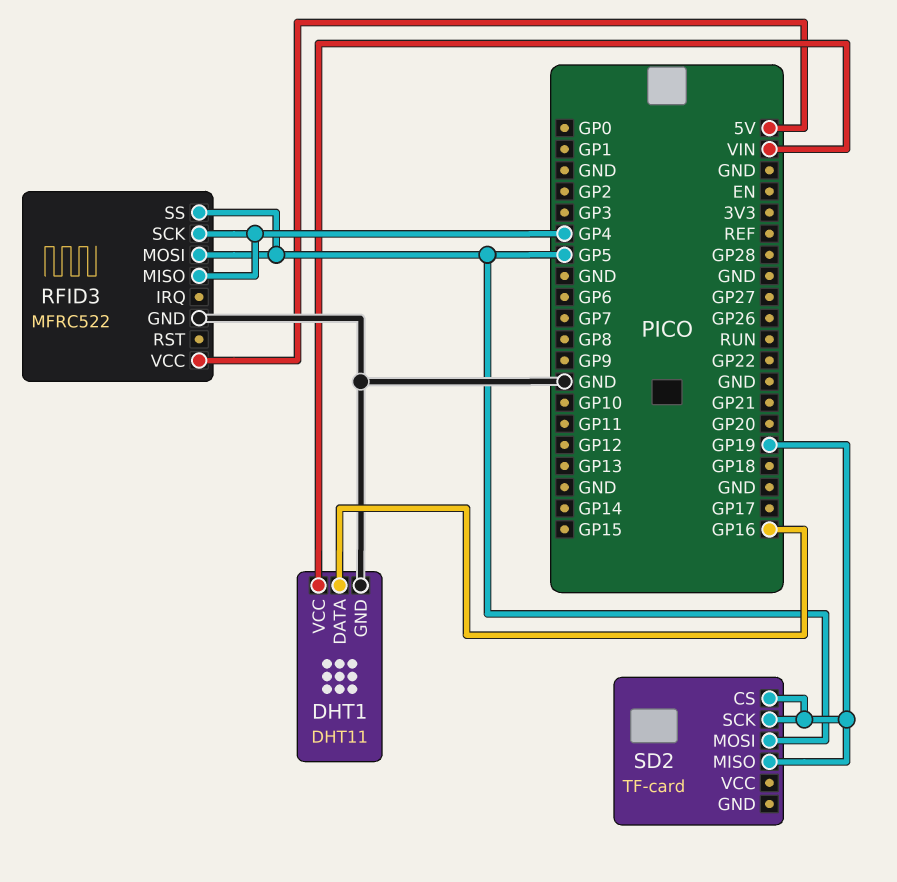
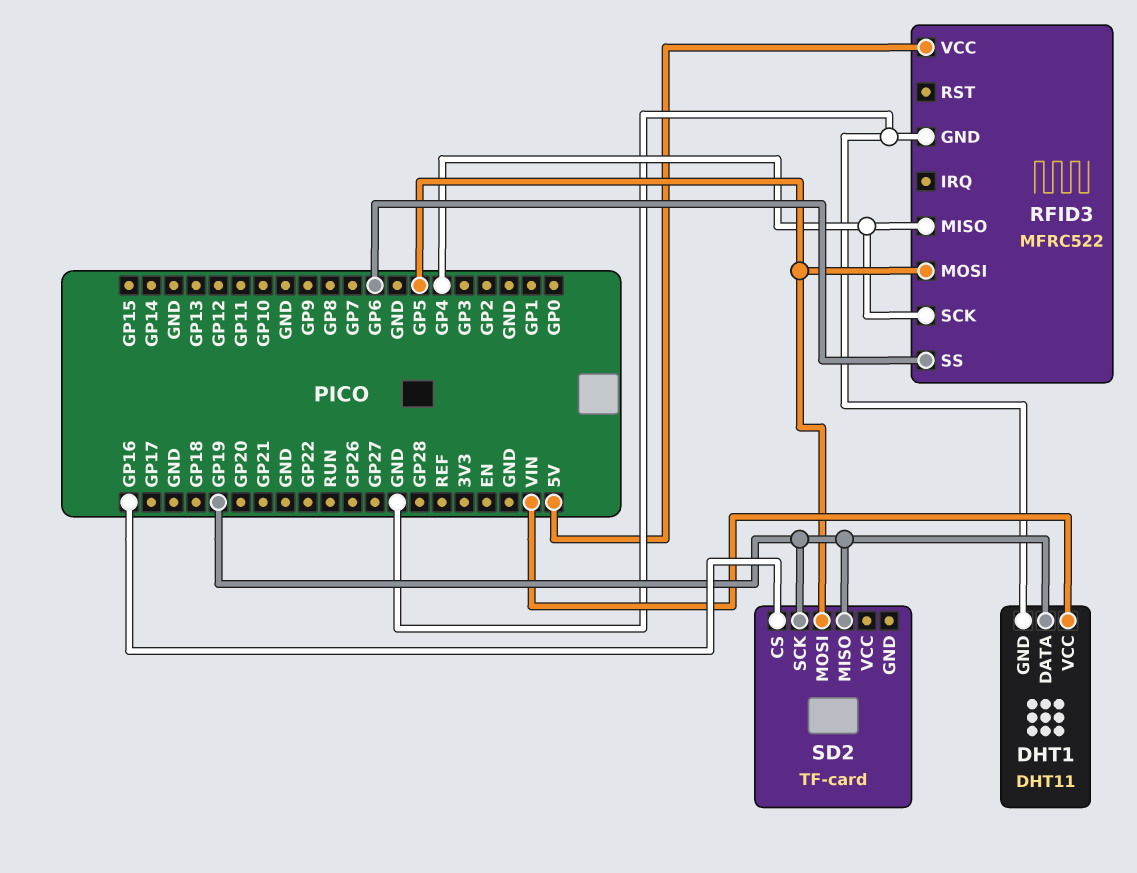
DHT1 pin DATA: GP16 -> GP19
RFID3 pin SS: GP5 -> GP6
SD2 pin CS: GP19 -> GP16

